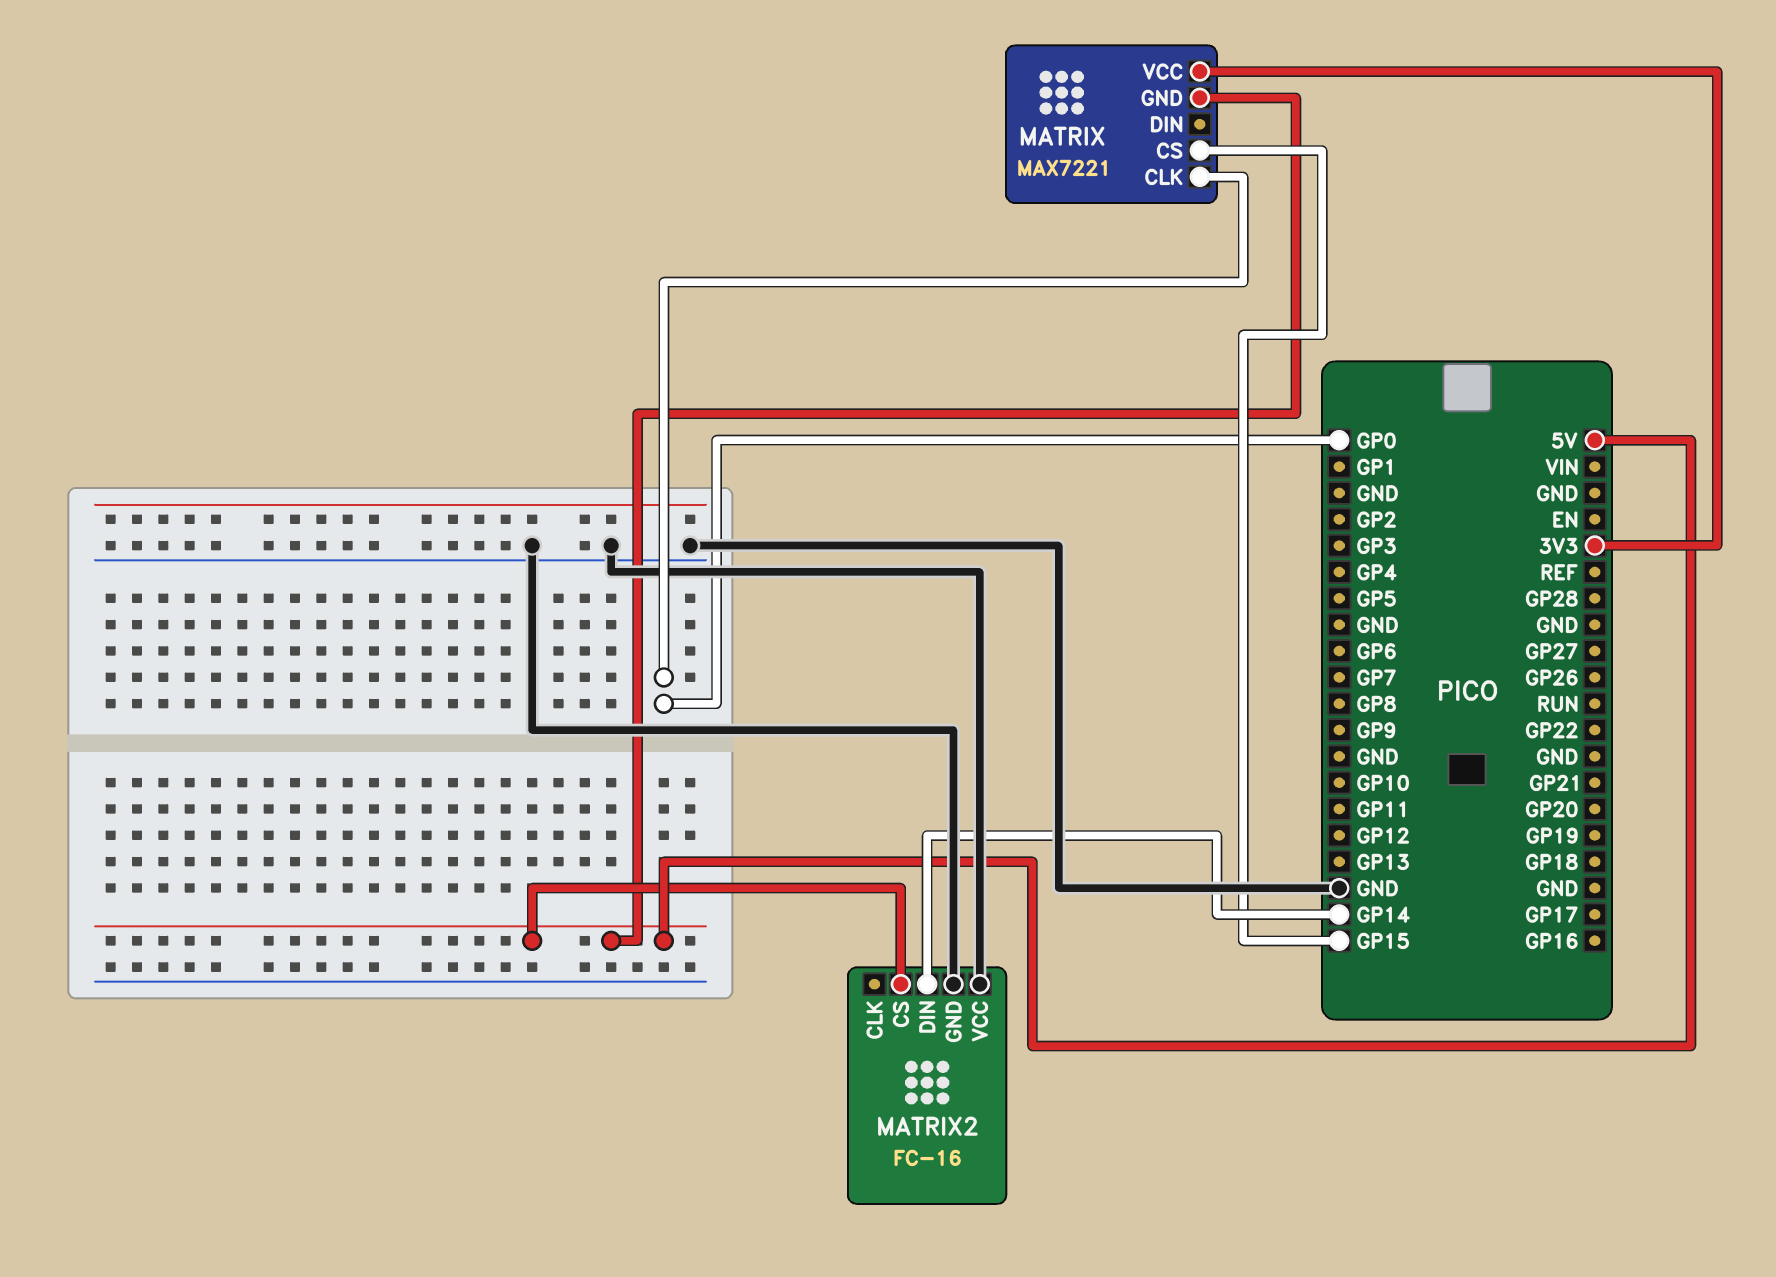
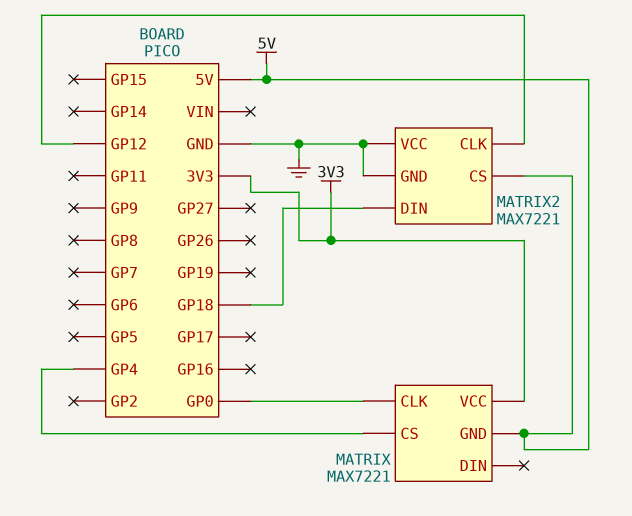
MATRIX pin CS: GP15 -> GP4
MATRIX2: FC-16 -> MAX7221
MATRIX2 pin CLK: none -> GP12
MATRIX2 pin DIN: GP14 -> GP18

